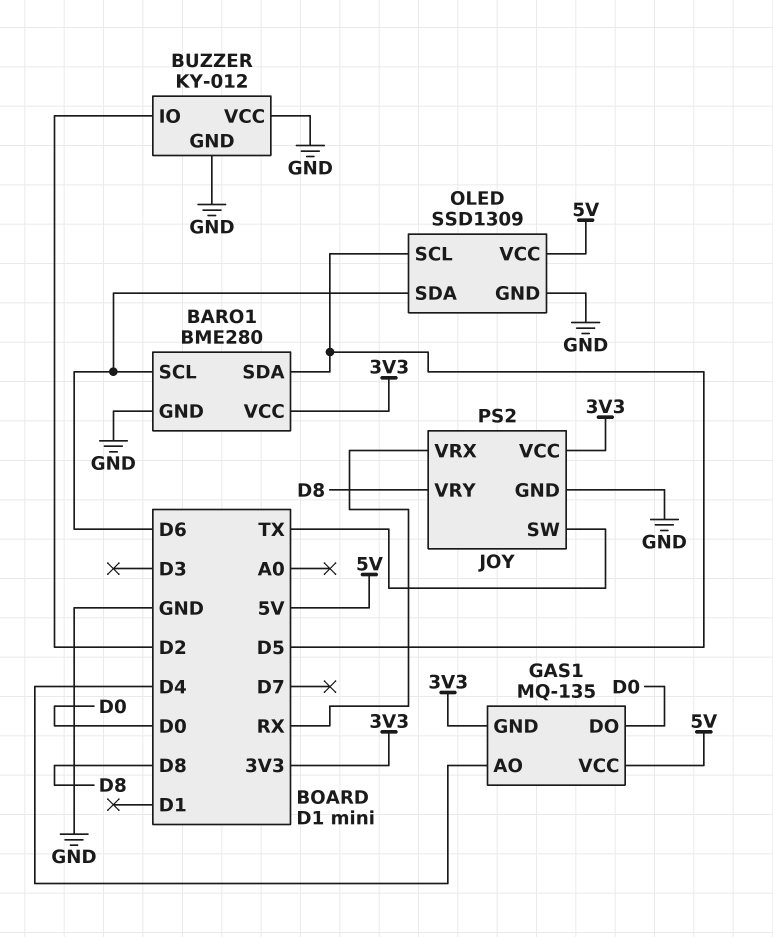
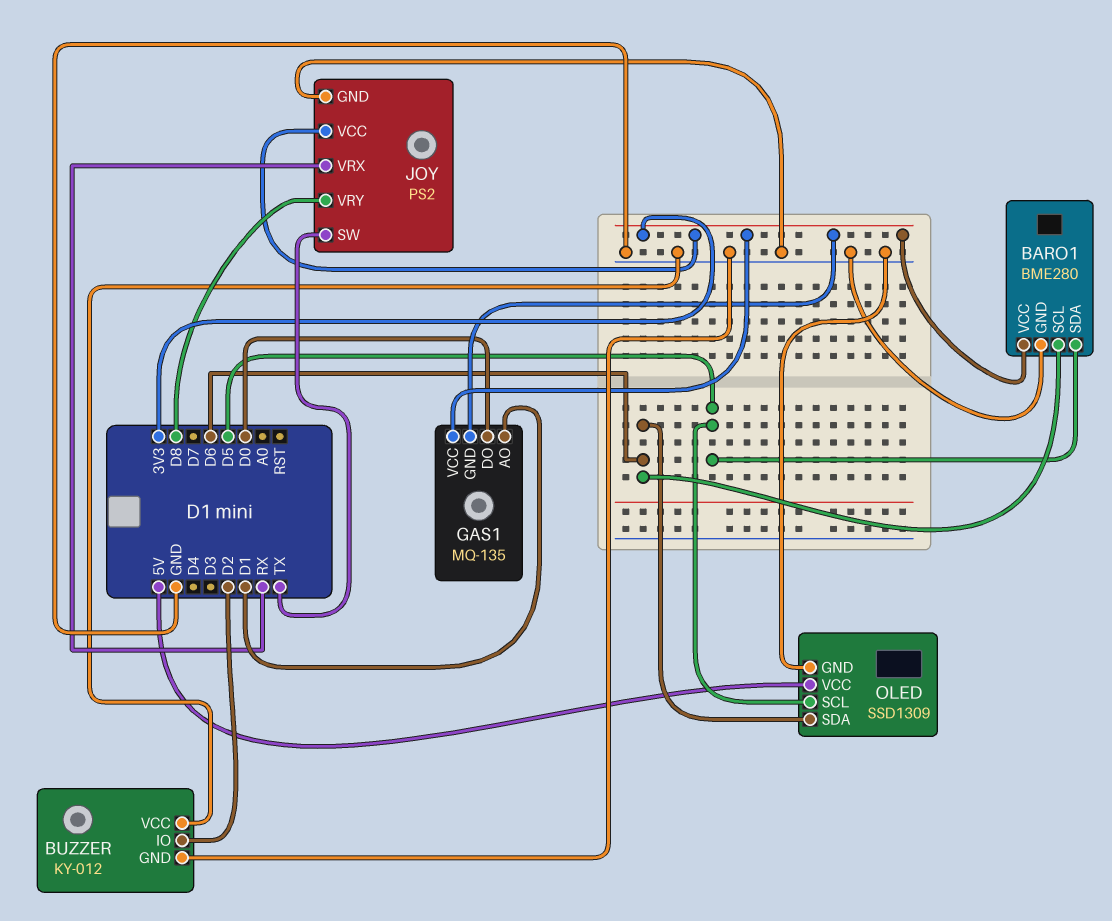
GAS1 pin AO: D4 -> D1
GAS1 pin VCC: 5V -> 3V3

